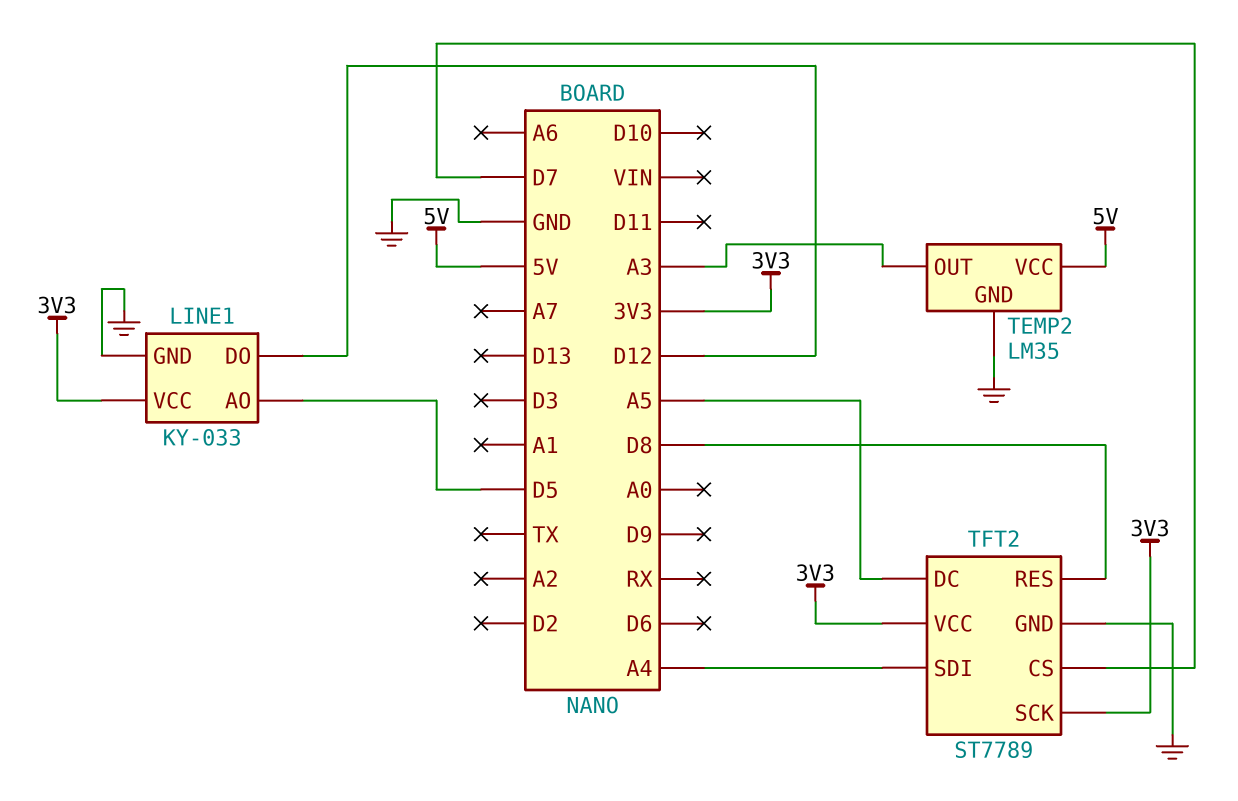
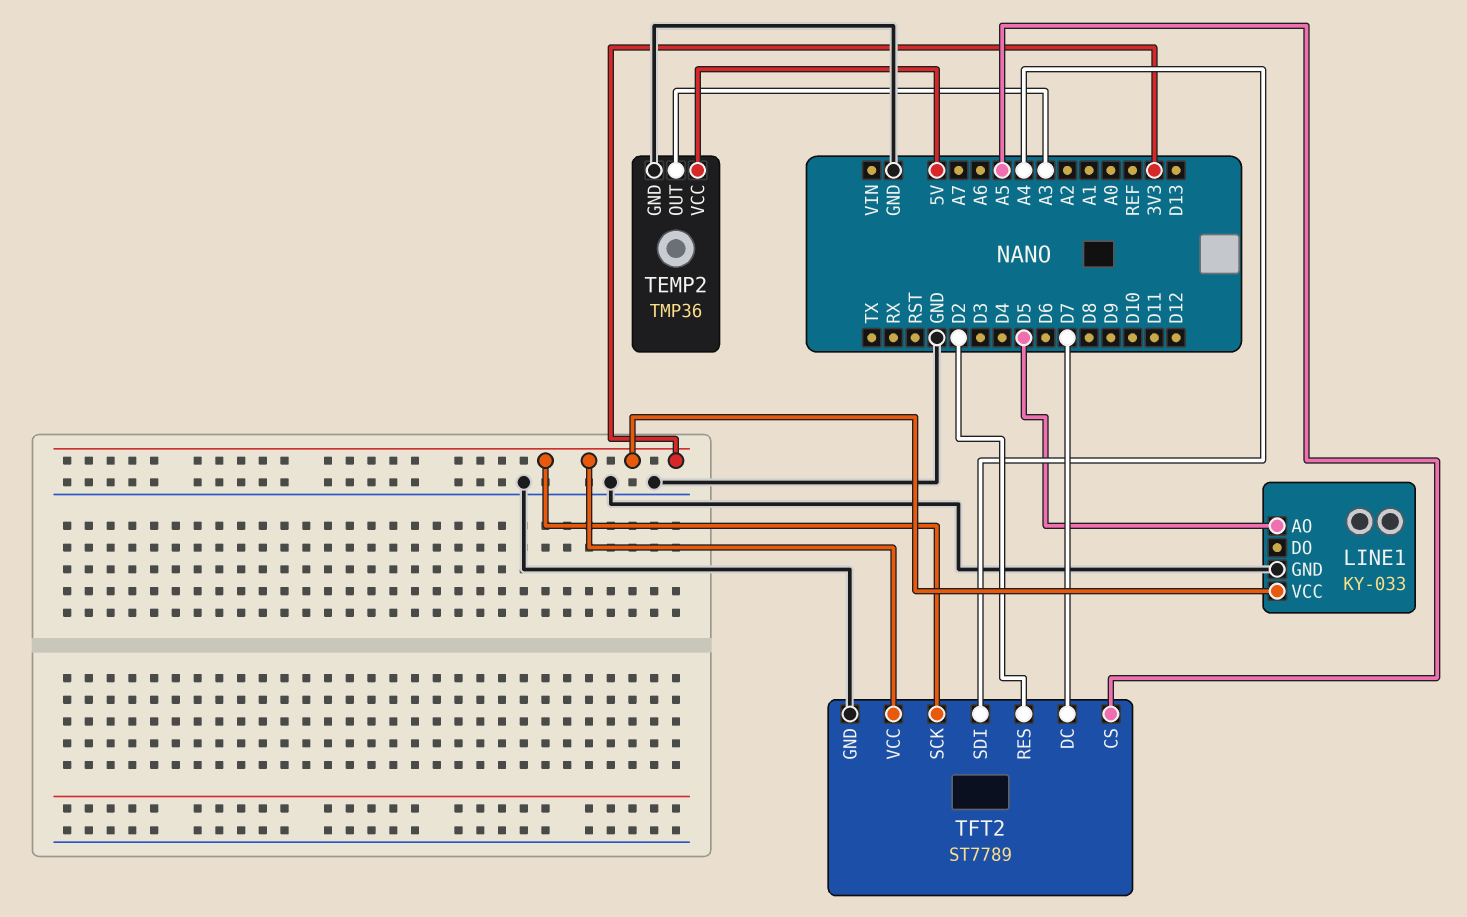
LINE1 pin DO: D12 -> none
TEMP2: LM35 -> TMP36
TFT2 pin CS: D7 -> A5
TFT2 pin DC: A5 -> D7
TFT2 pin RES: D8 -> D2

